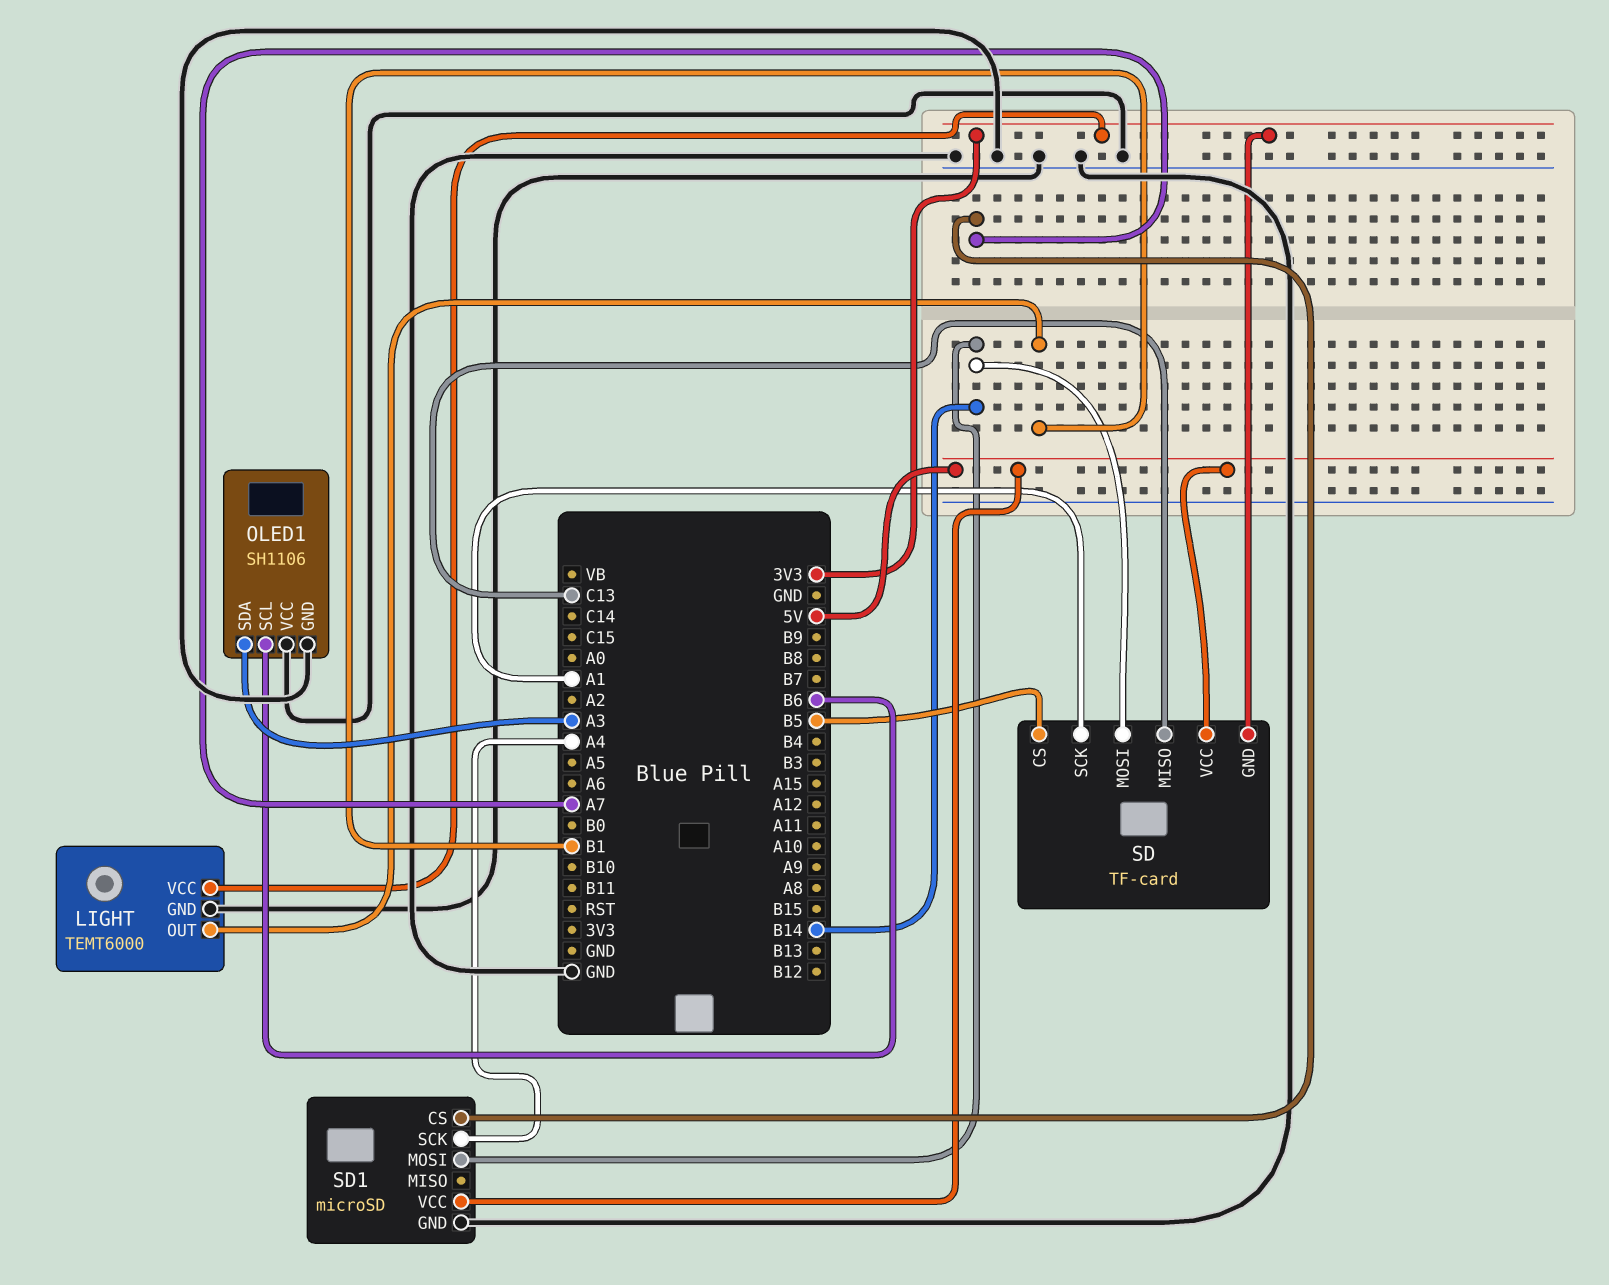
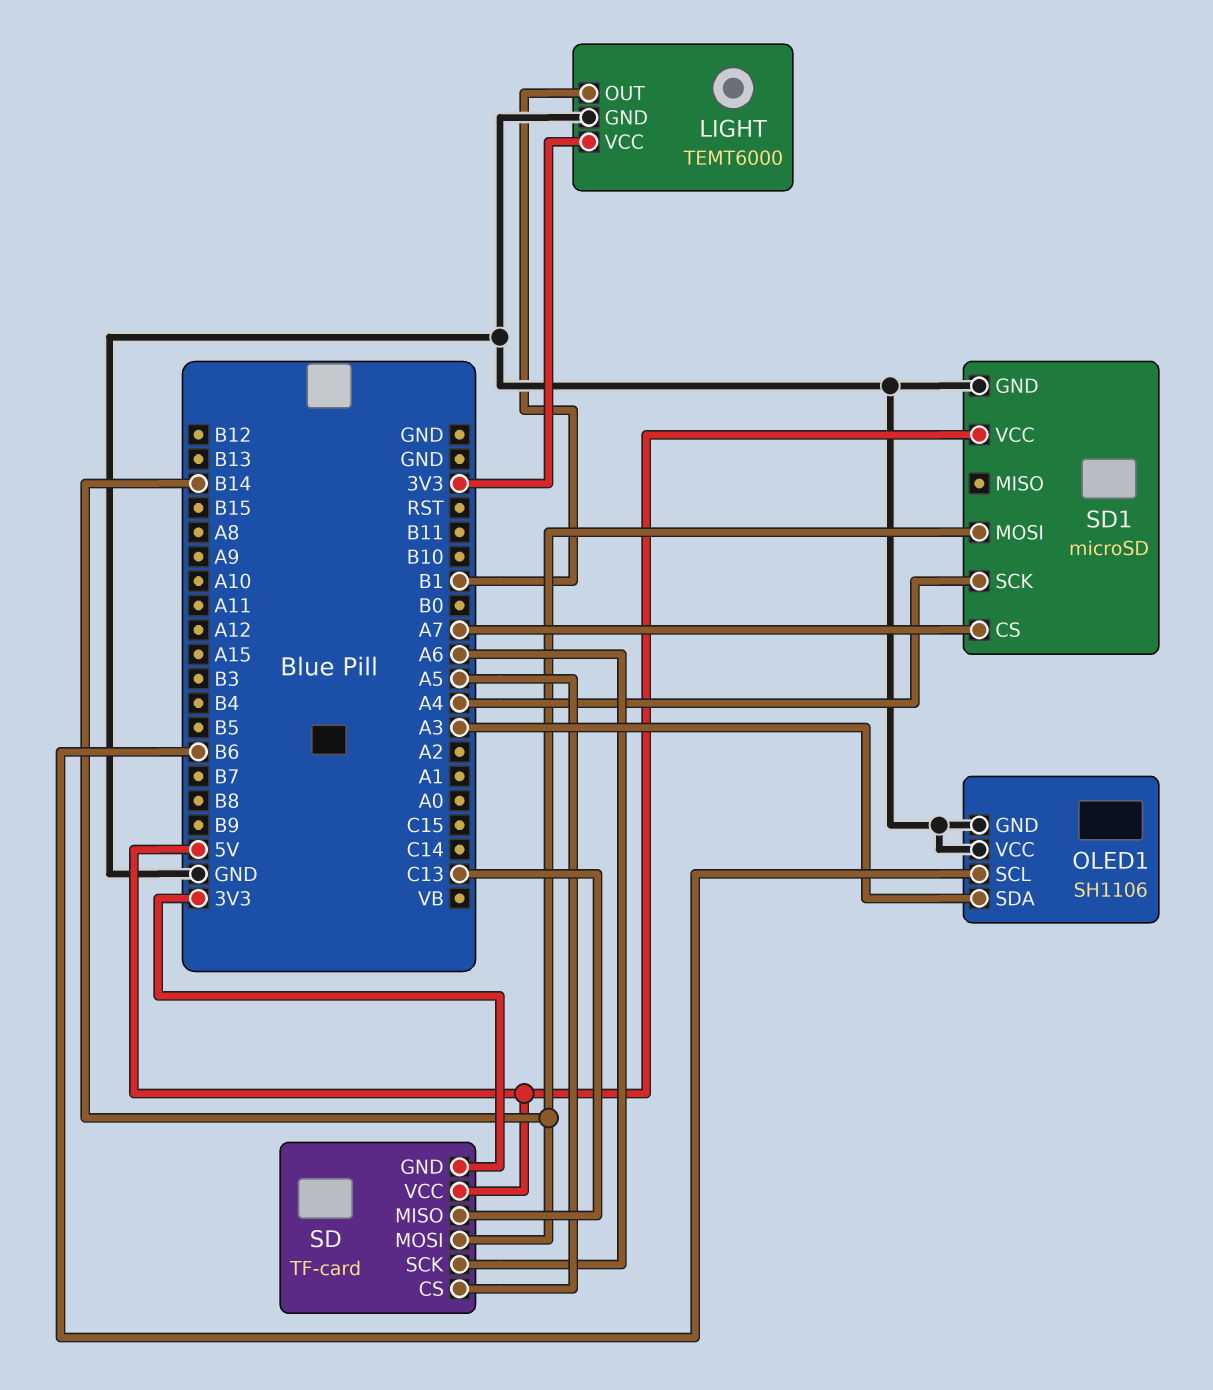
SD pin CS: B5 -> A5
SD pin SCK: A1 -> A6

